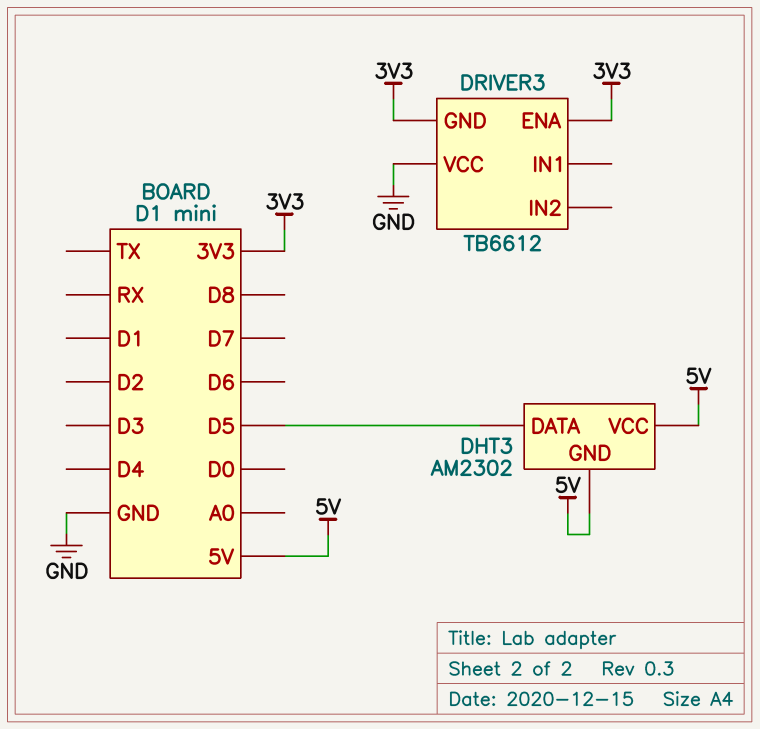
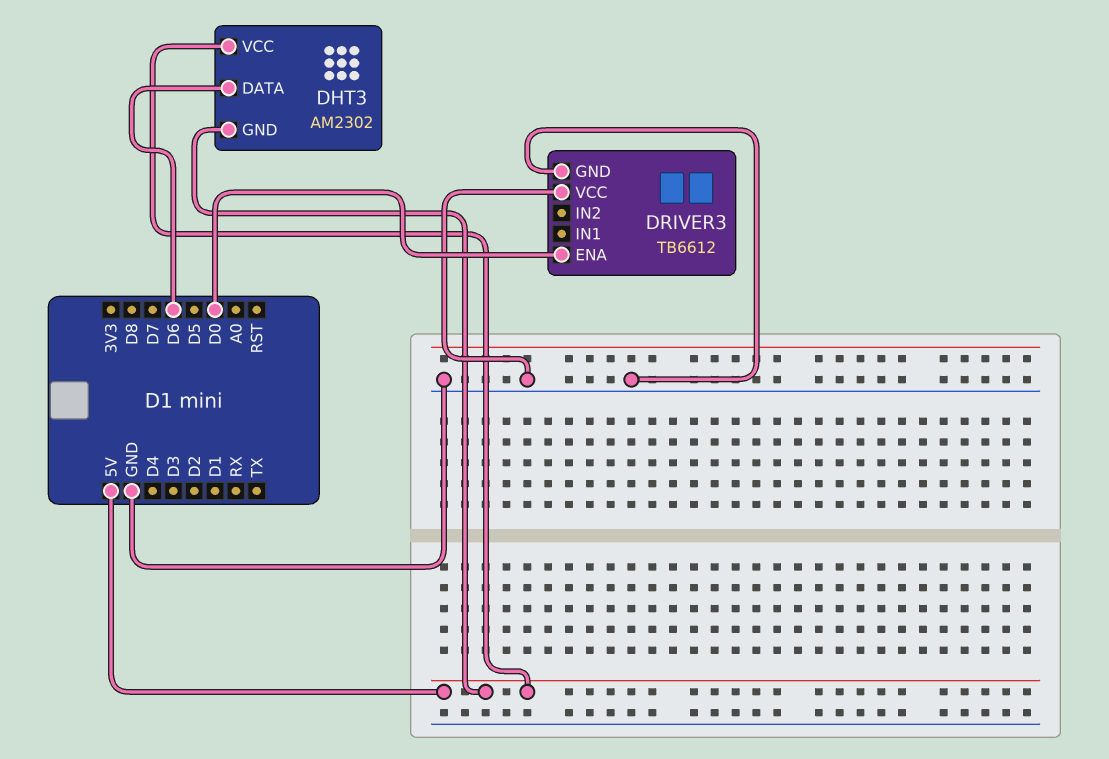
DHT3 pin DATA: D5 -> D6
DRIVER3 pin ENA: 3V3 -> D0
DRIVER3 pin GND: 3V3 -> GND

